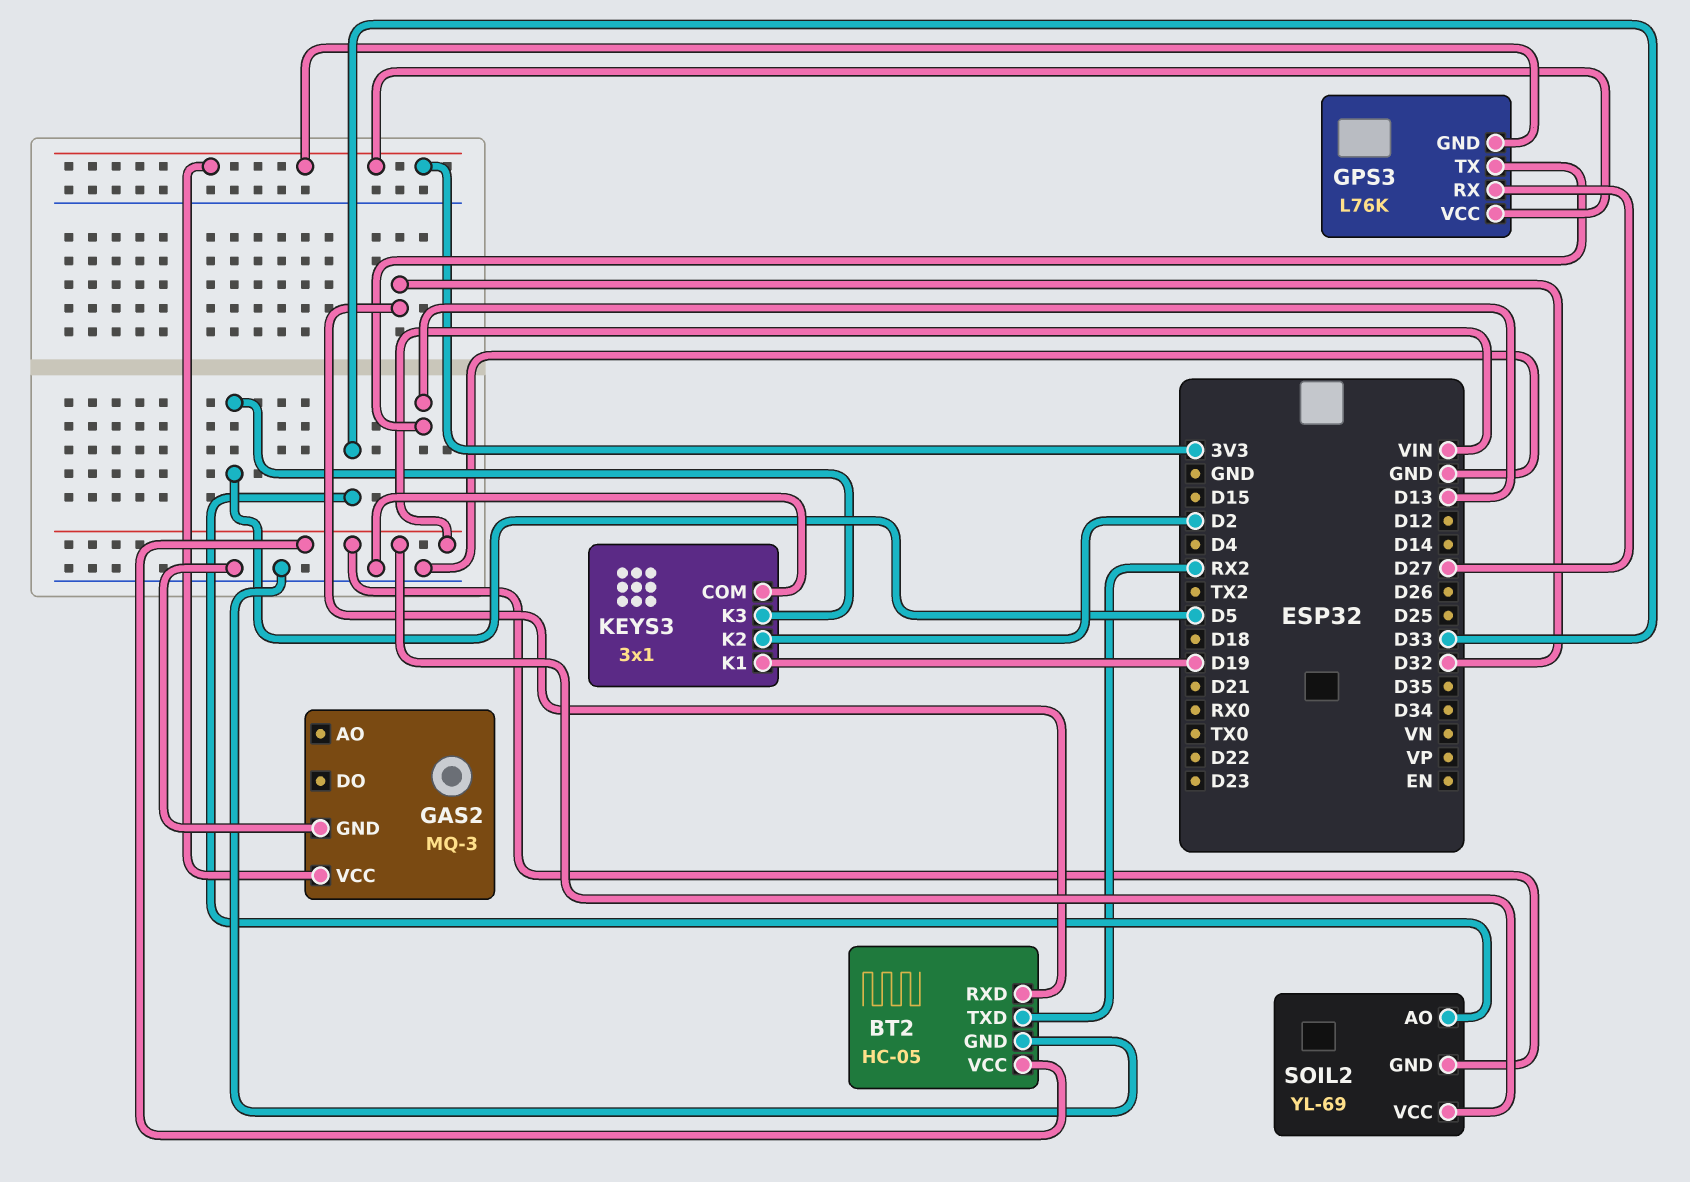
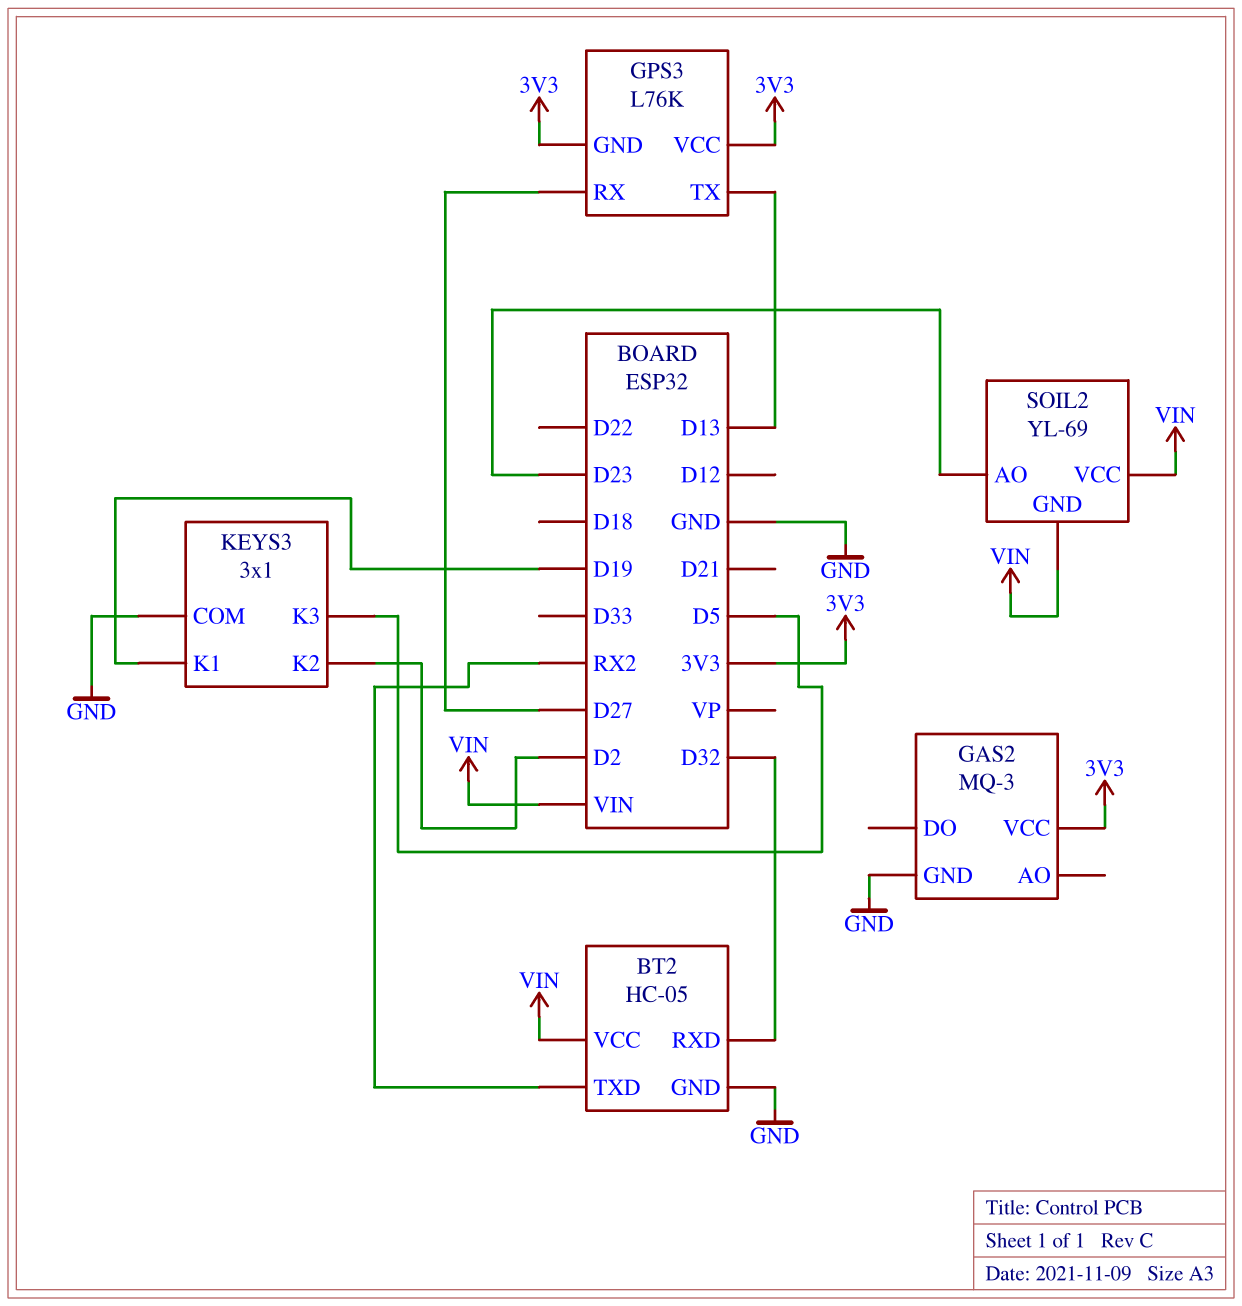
SOIL2 pin AO: D33 -> D23

